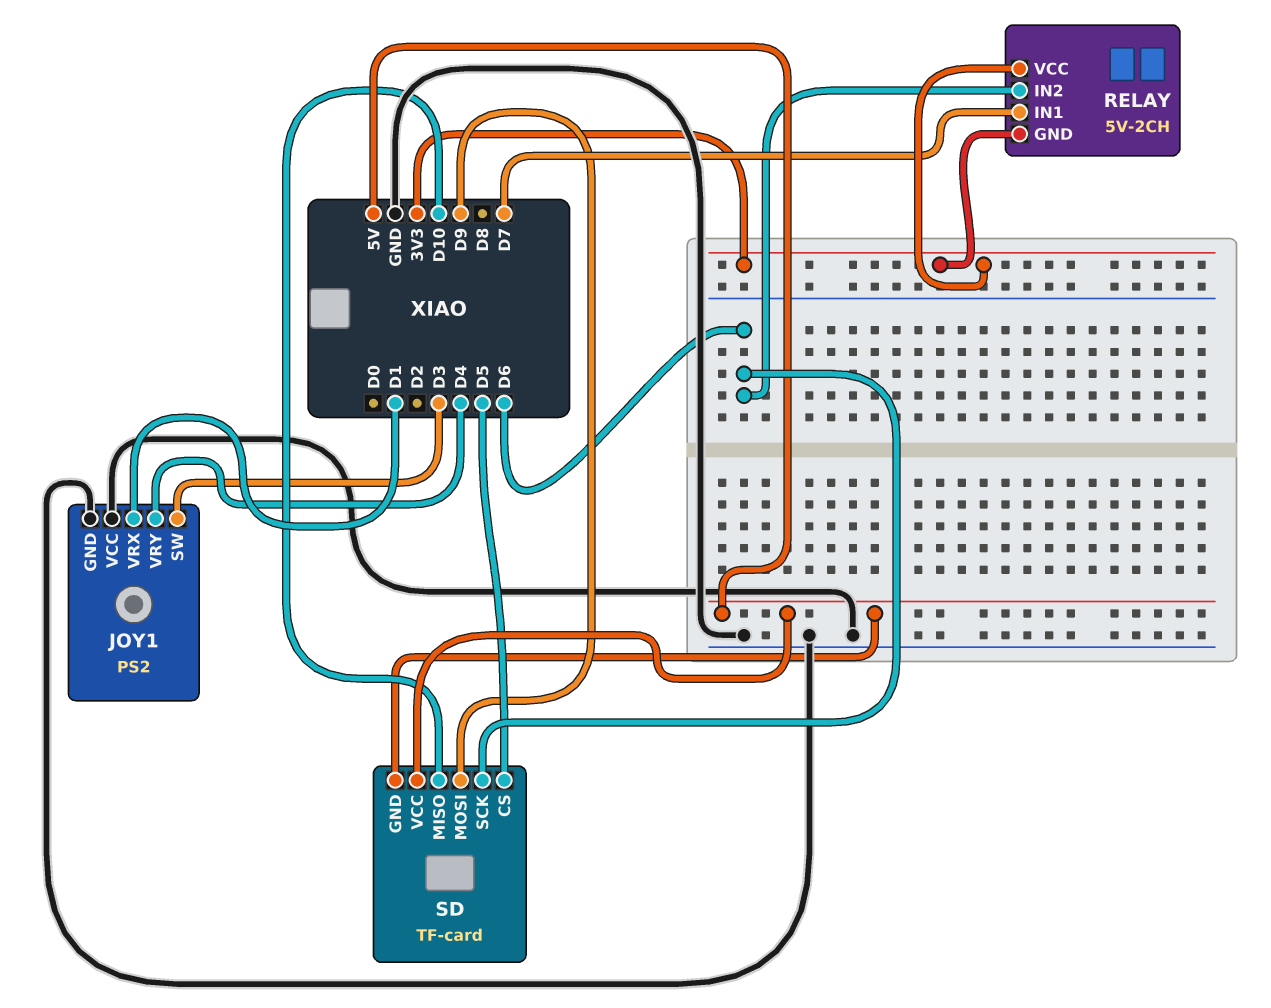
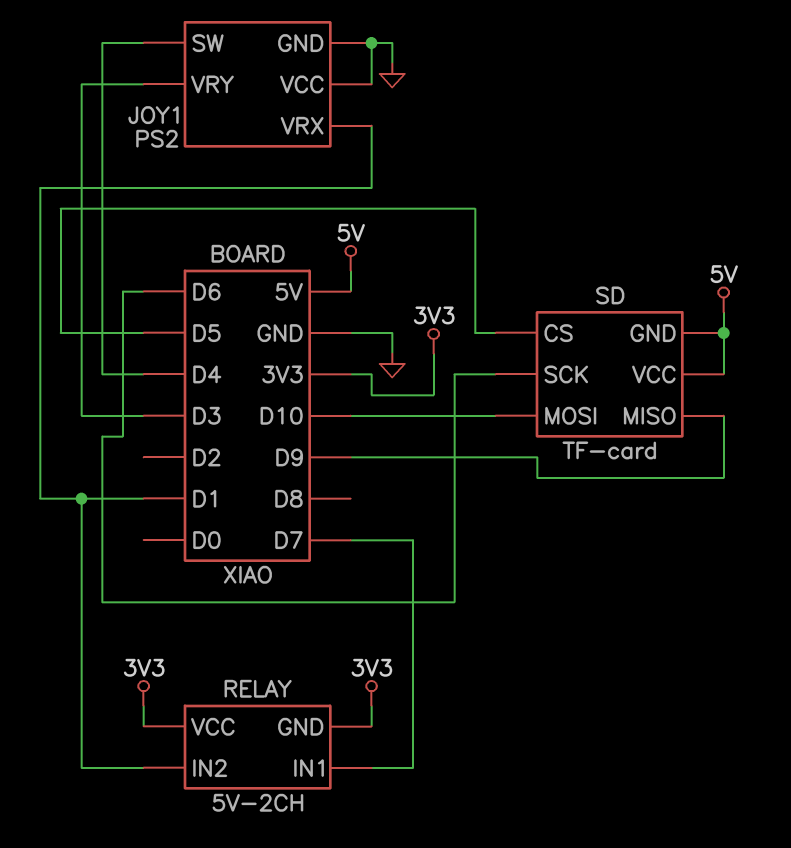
JOY1 pin SW: D3 -> D4
JOY1 pin VRY: D4 -> D3
RELAY pin IN2: D6 -> D1
SD pin MISO: D10 -> D9
SD pin MOSI: D9 -> D10

